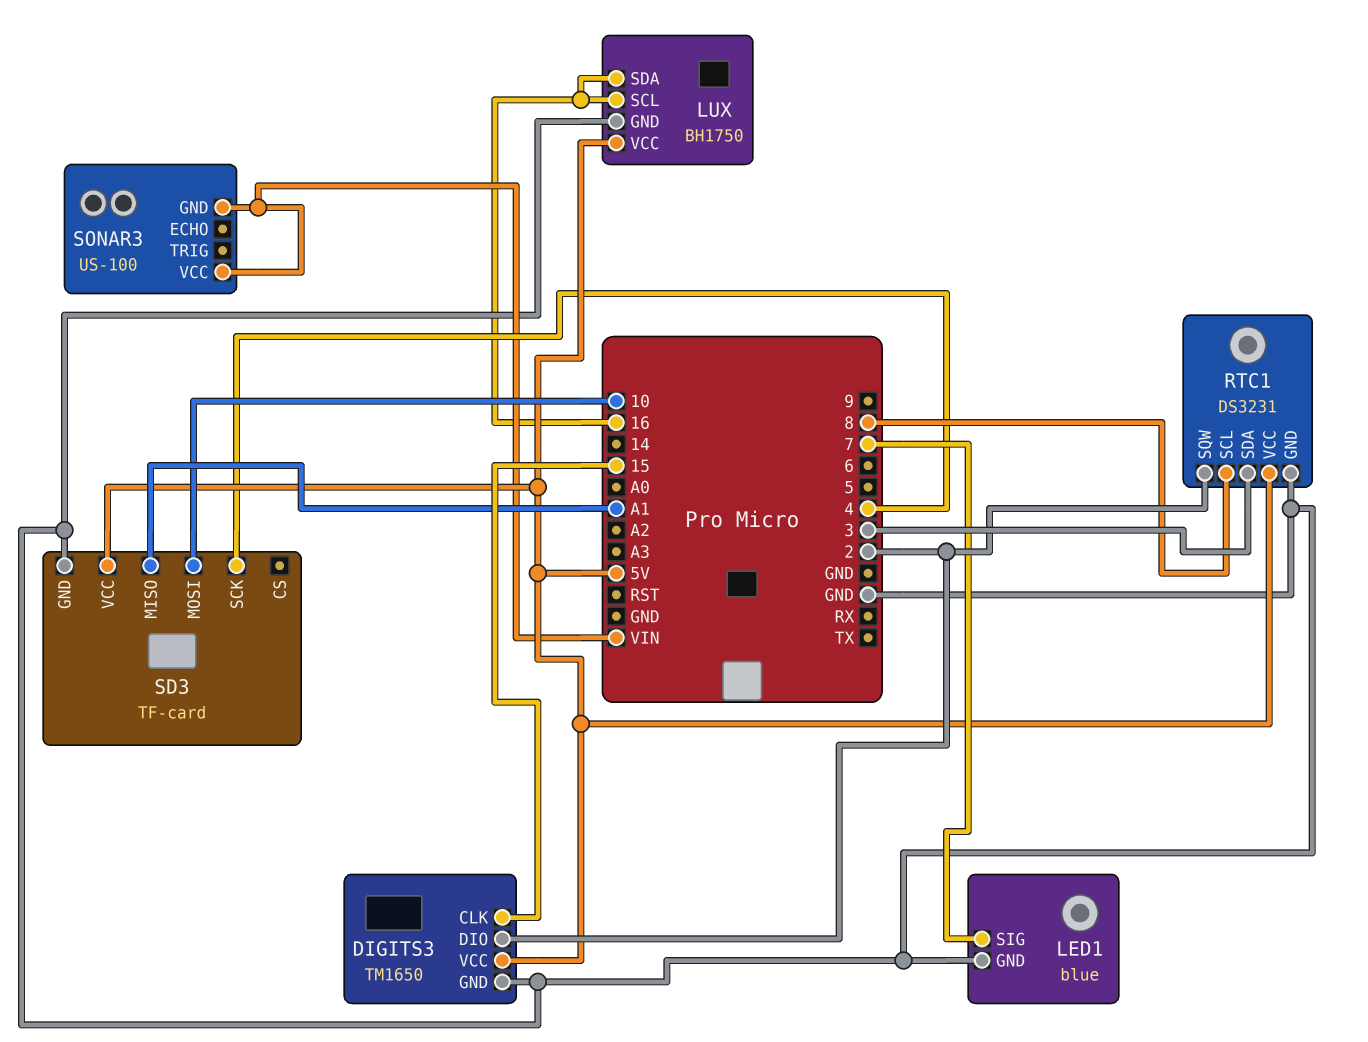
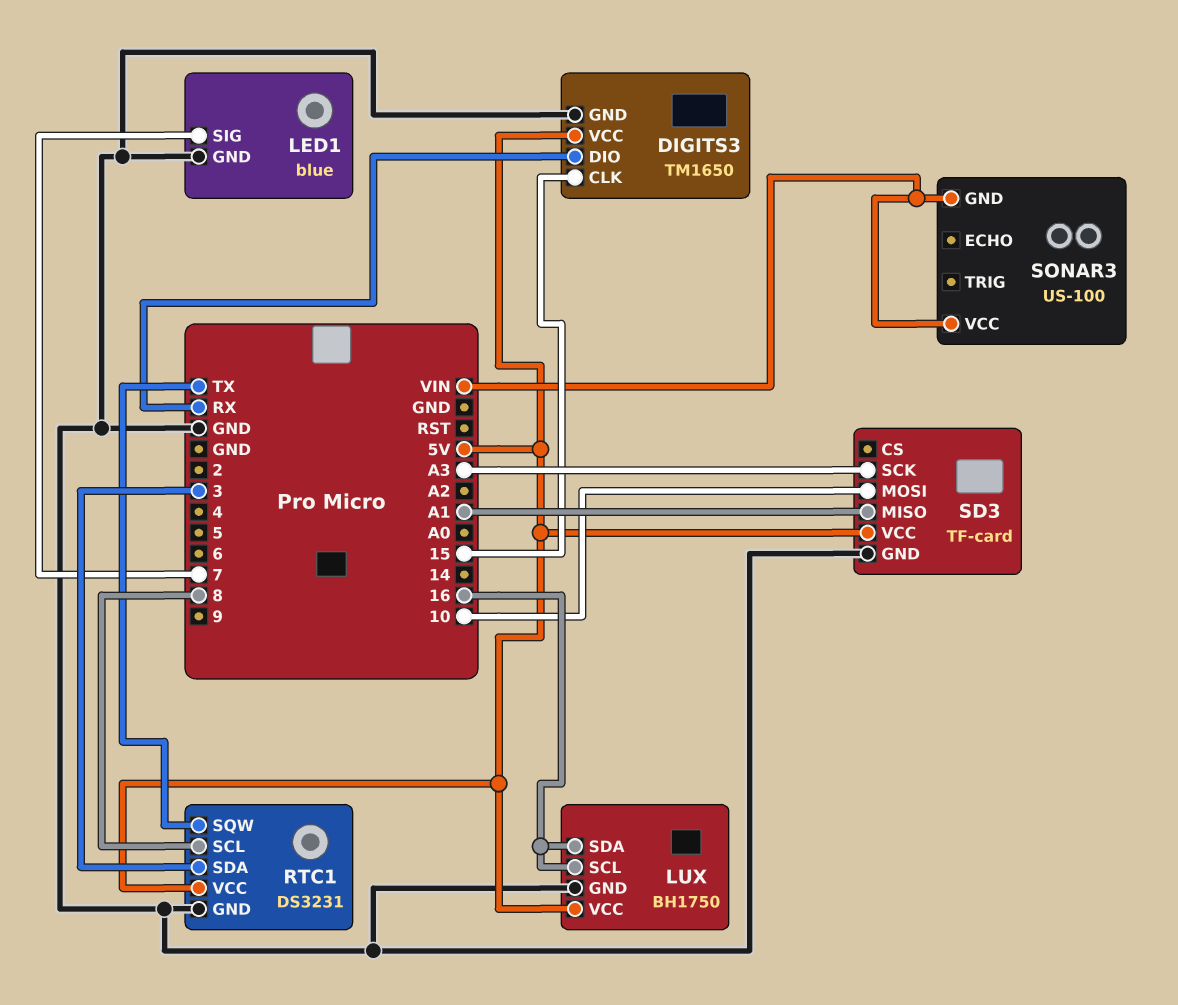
DIGITS3 pin DIO: 2 -> RX
RTC1 pin SQW: 2 -> TX
SD3 pin SCK: 4 -> A3

